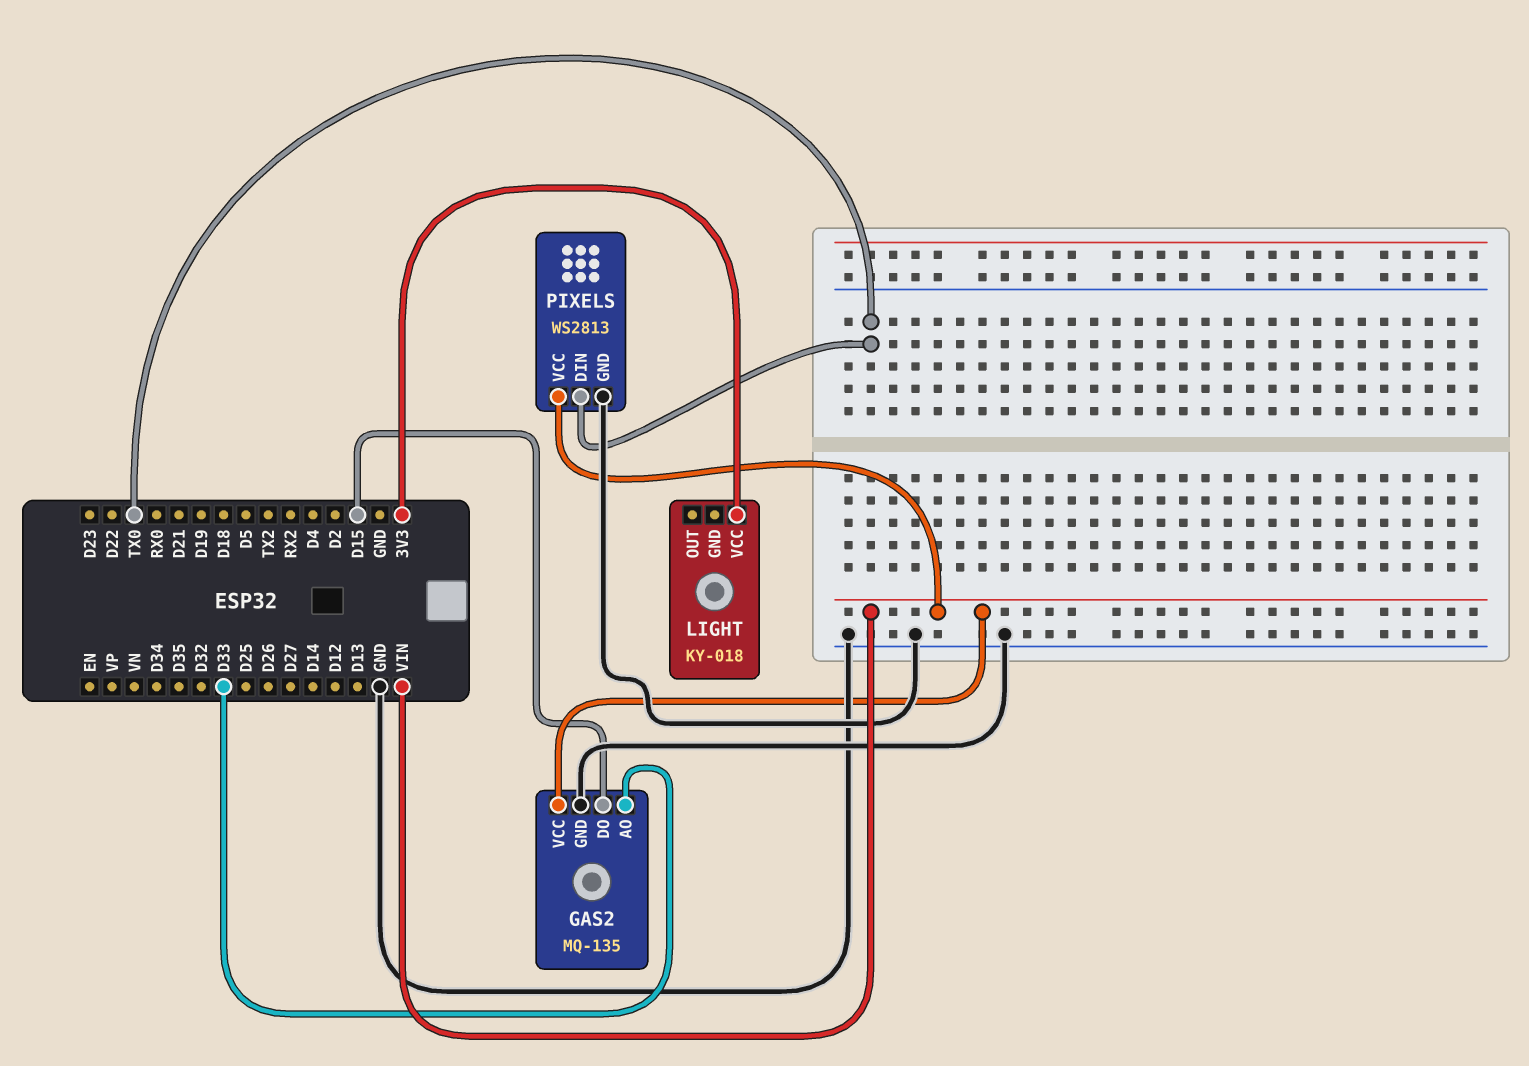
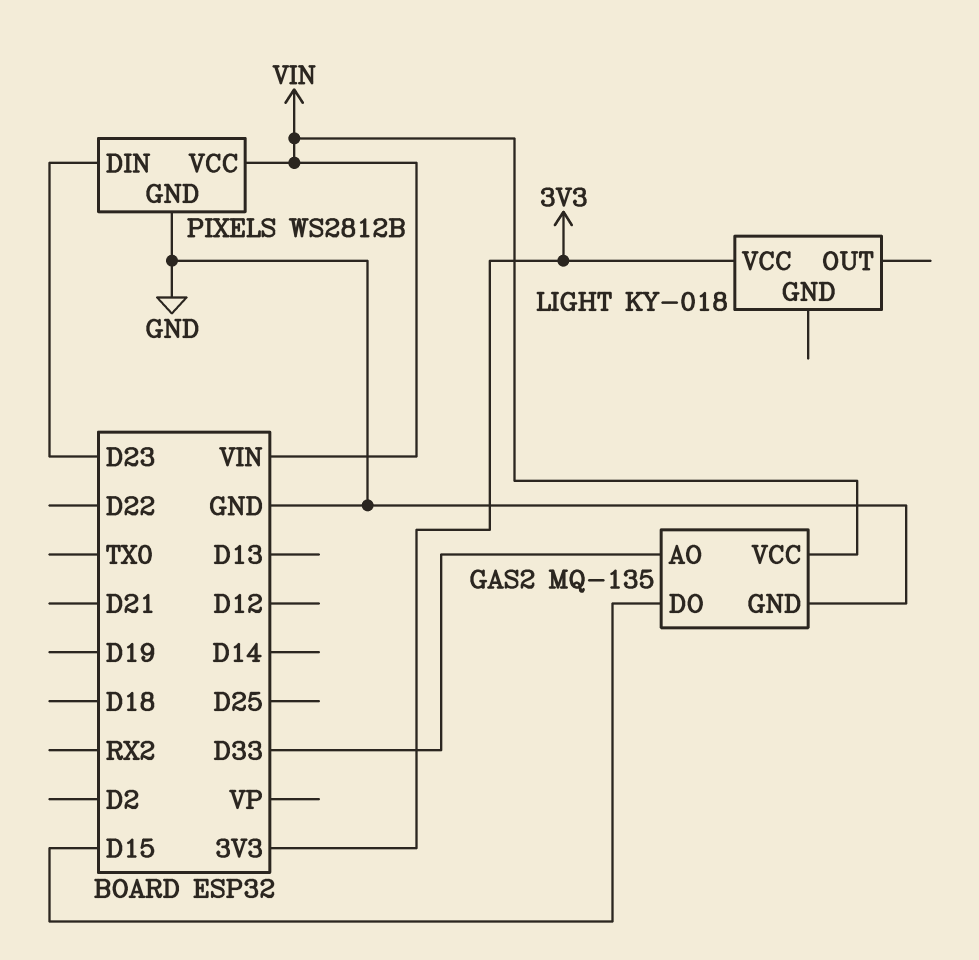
PIXELS: WS2813 -> WS2812B
PIXELS pin DIN: TX0 -> D23

